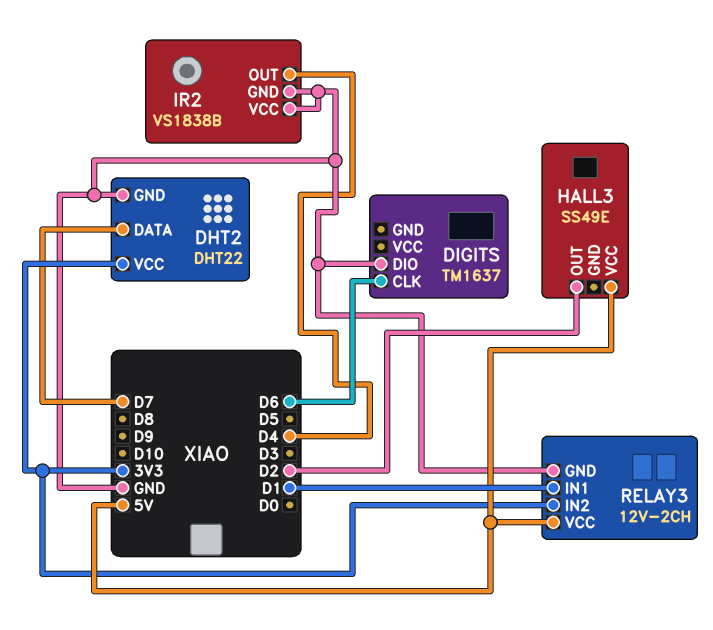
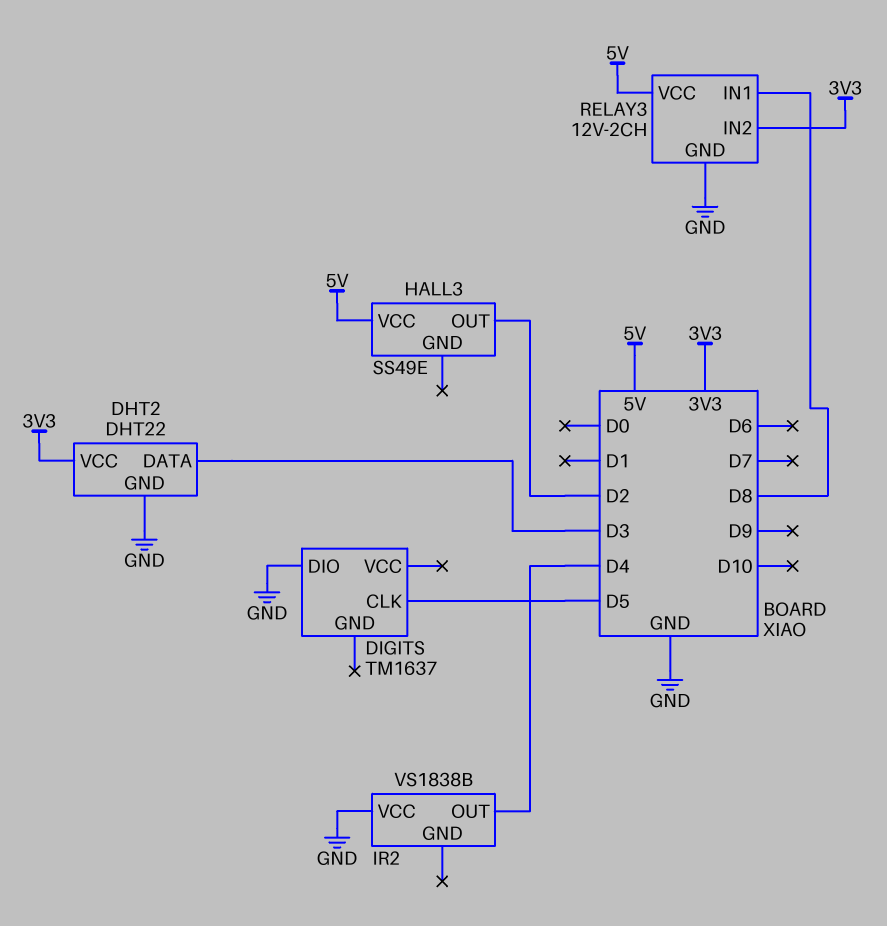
DHT2 pin DATA: D7 -> D3
DIGITS pin CLK: D6 -> D5
IR2 pin GND: GND -> none
RELAY3 pin IN1: D1 -> D8

